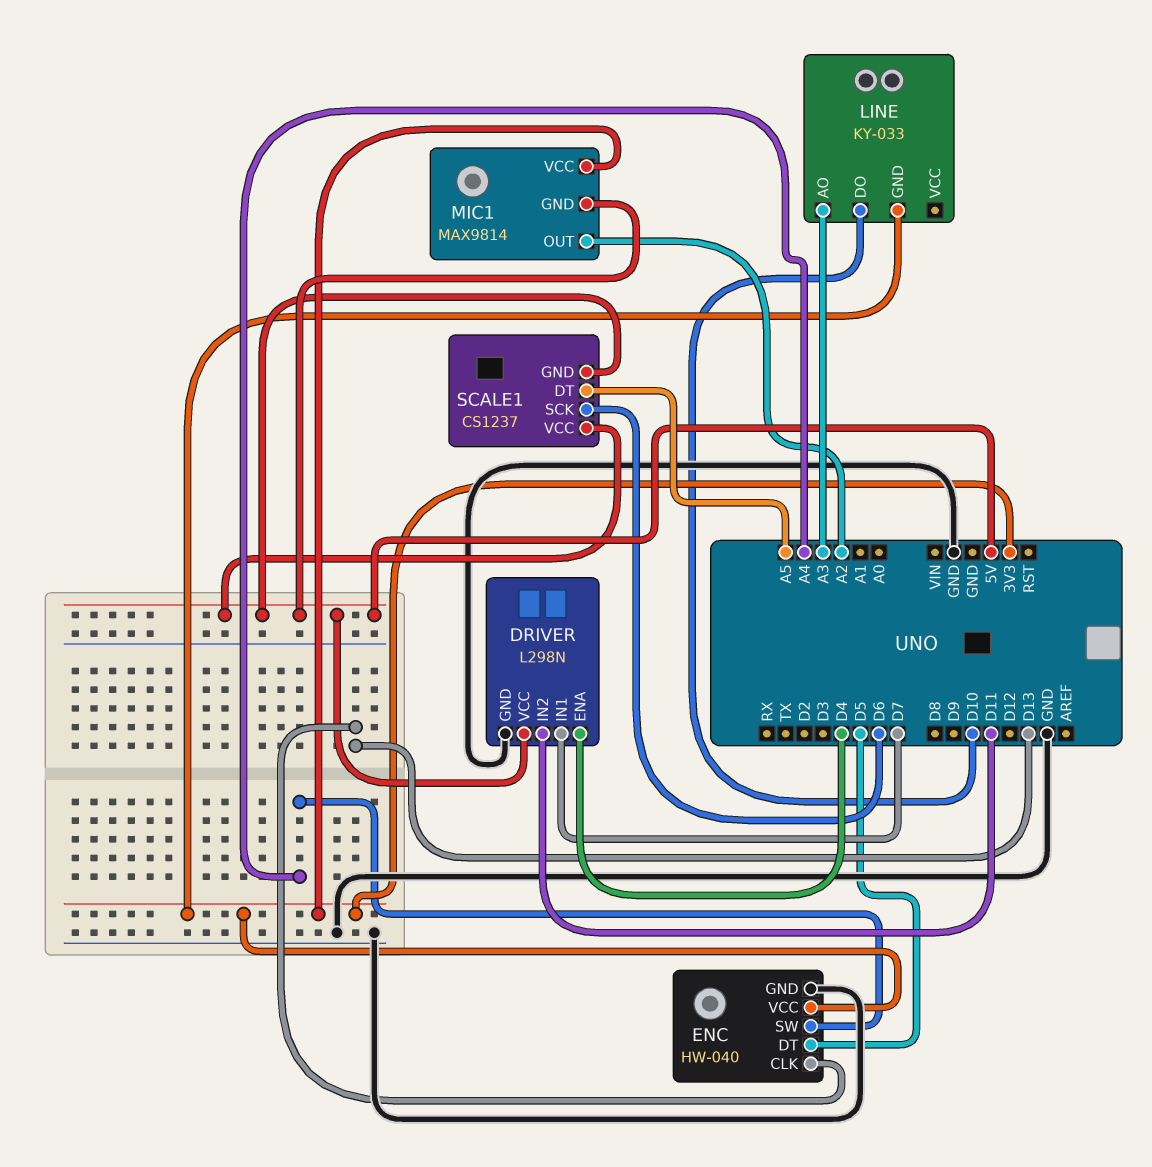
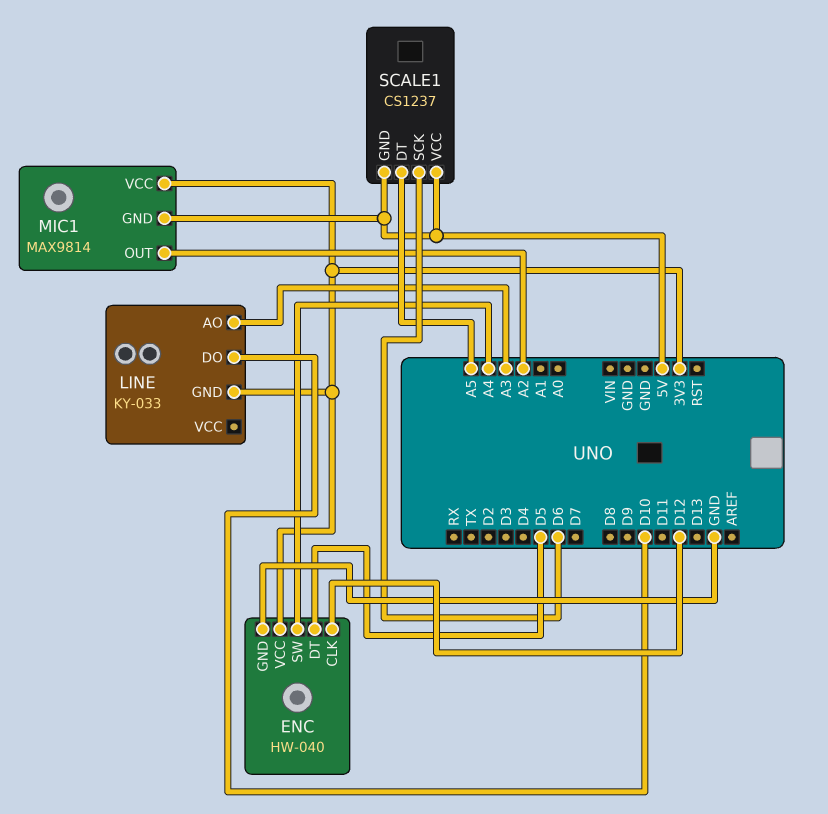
DRIVER: L298N -> none
DRIVER pin ENA: D4 -> none
DRIVER pin GND: GND -> none
DRIVER pin IN1: D7 -> none
DRIVER pin IN2: D11 -> none
DRIVER pin VCC: 5V -> none
ENC pin CLK: D13 -> D12

